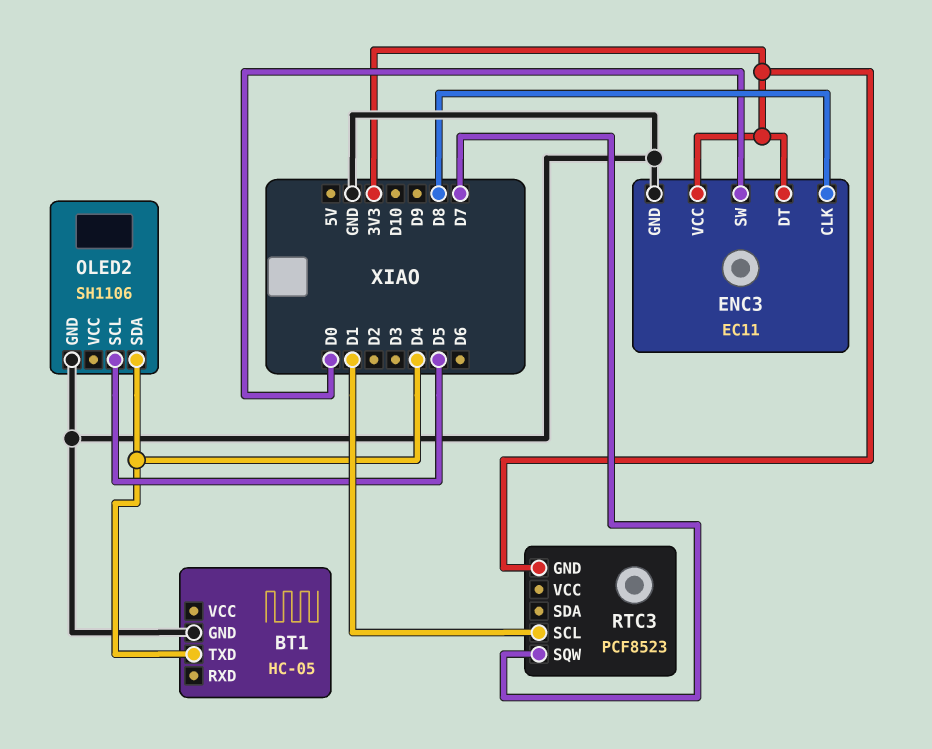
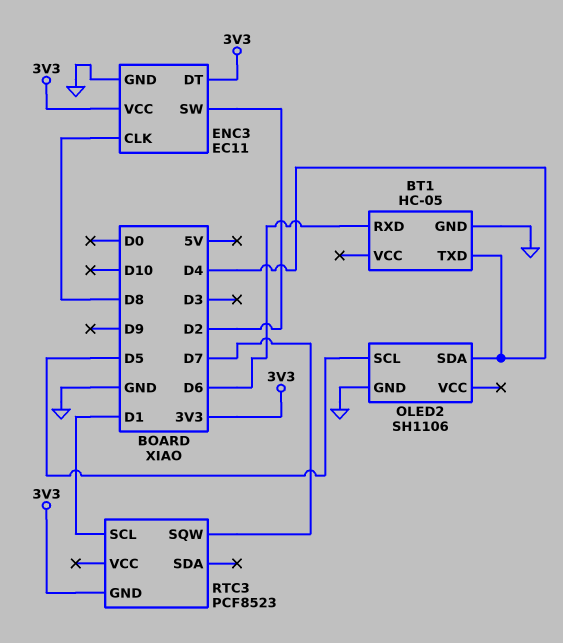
BT1 pin RXD: none -> D6
ENC3 pin SW: D0 -> D2

